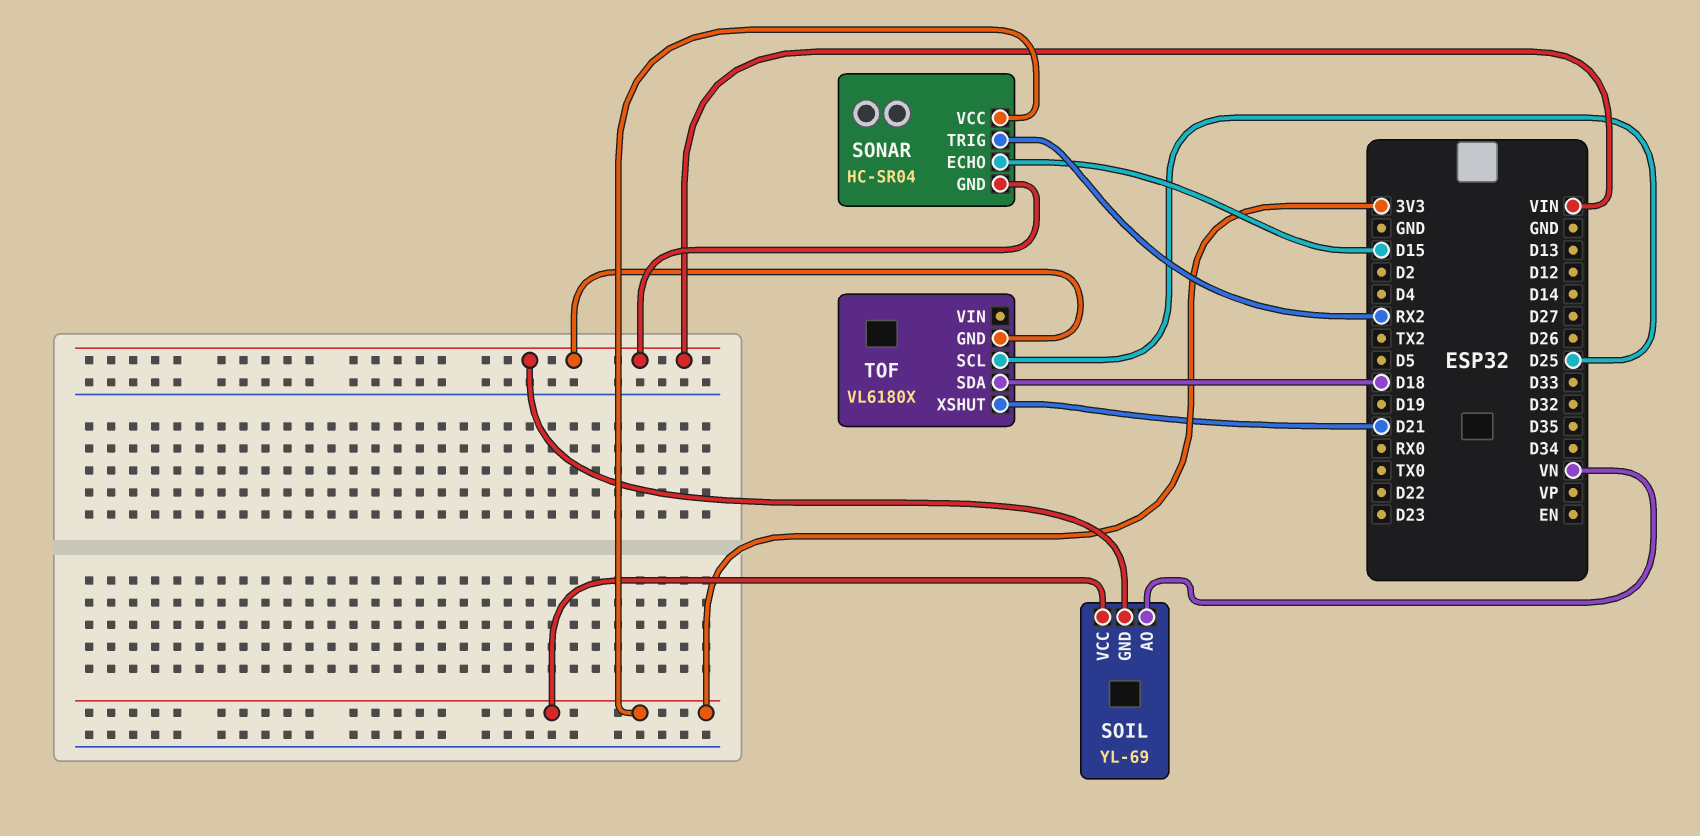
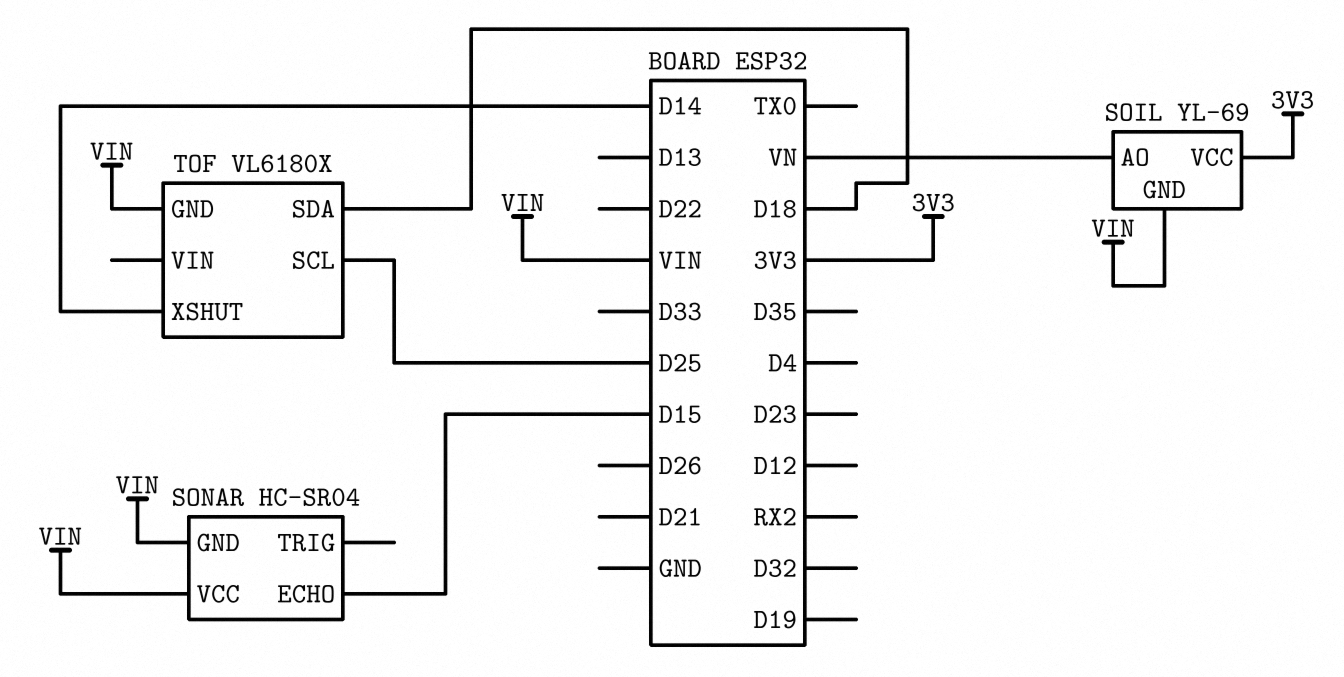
SONAR pin TRIG: RX2 -> none
SONAR pin VCC: 3V3 -> VIN
TOF pin XSHUT: D21 -> D14

